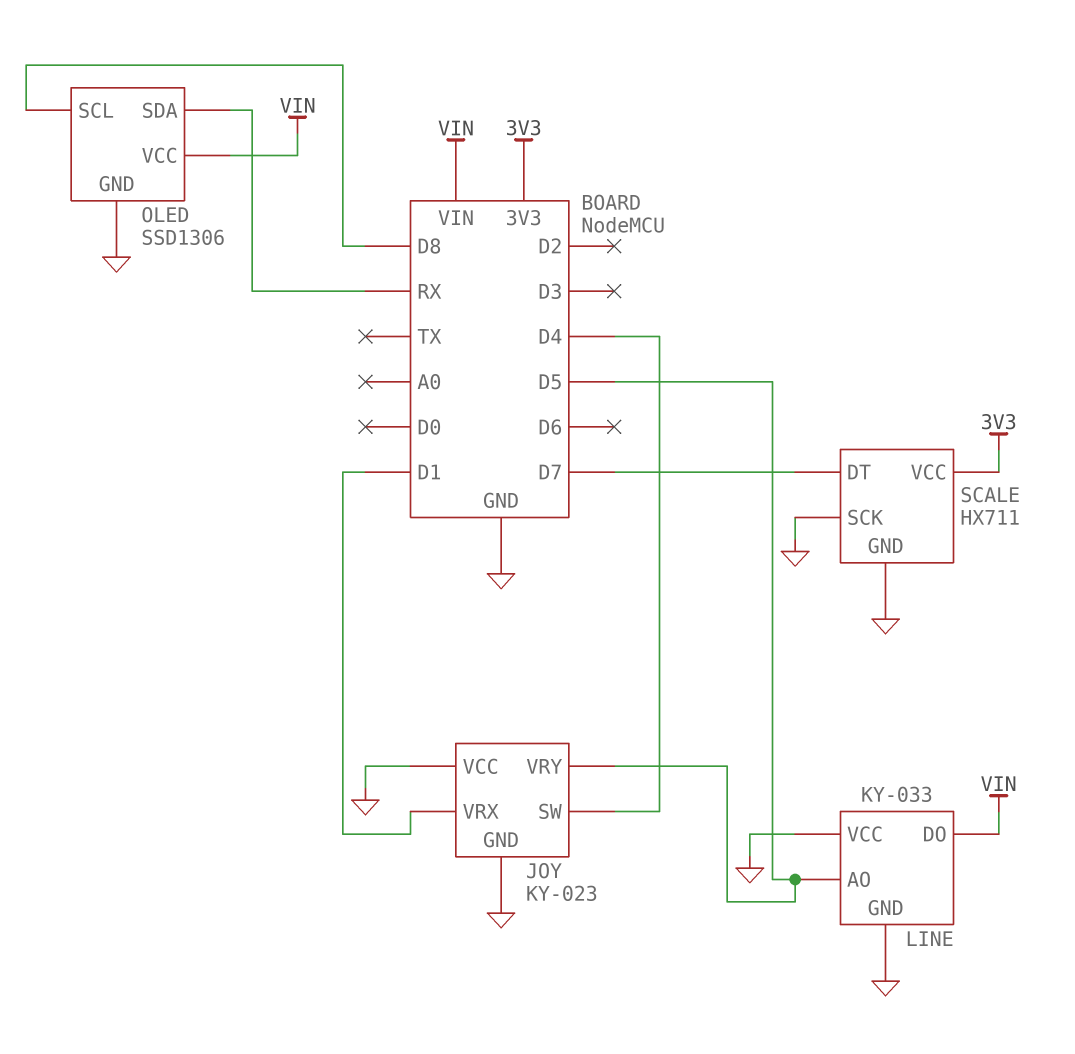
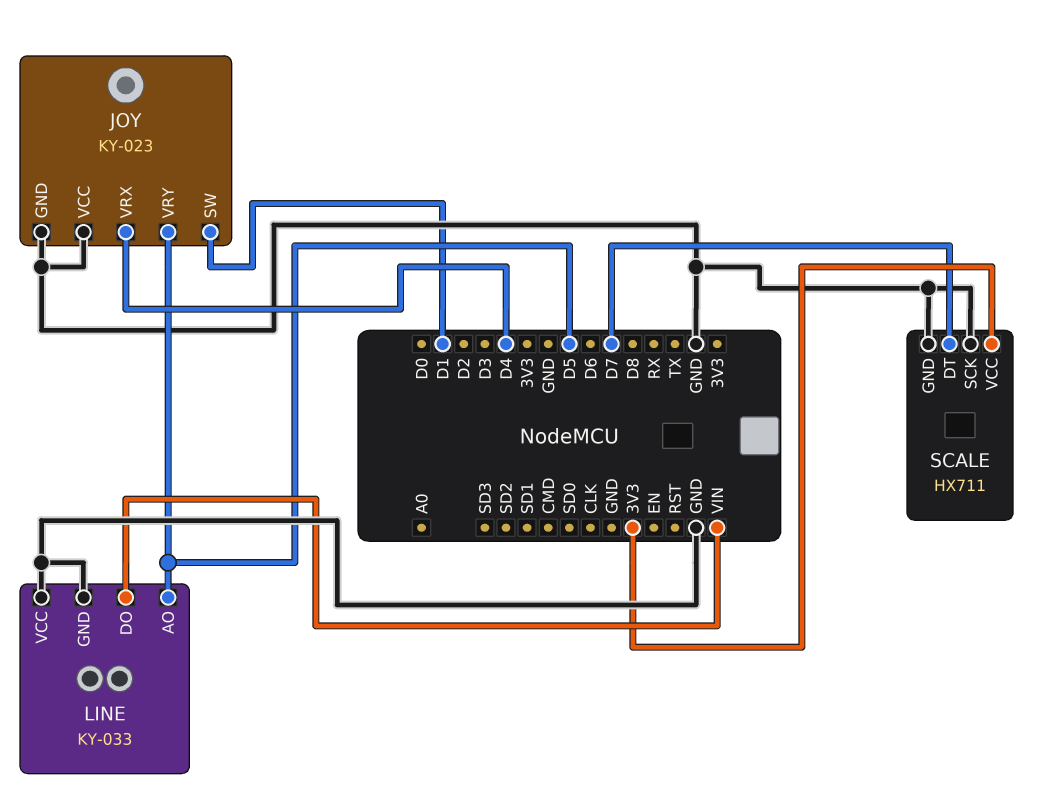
JOY pin SW: D4 -> D1
JOY pin VRX: D1 -> D4
OLED: SSD1306 -> none
OLED pin GND: GND -> none
OLED pin SCL: D8 -> none
OLED pin SDA: RX -> none
OLED pin VCC: VIN -> none

